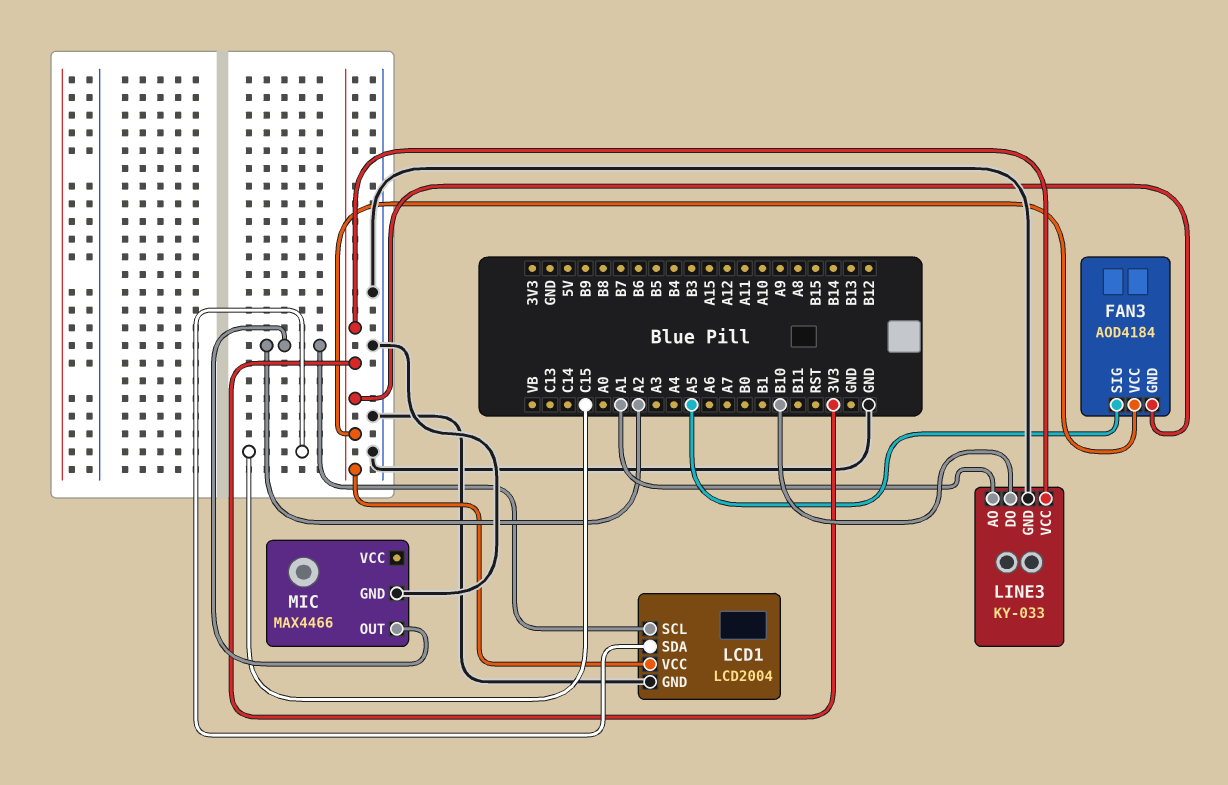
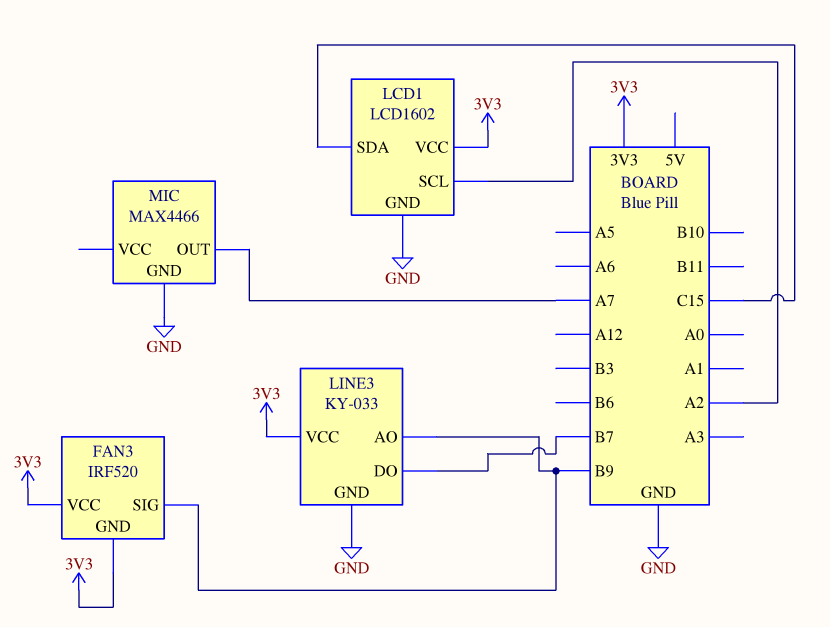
FAN3: AOD4184 -> IRF520
FAN3 pin SIG: A5 -> B9
LCD1: LCD2004 -> LCD1602
LINE3 pin AO: A1 -> B9
LINE3 pin DO: B10 -> B7
MIC pin OUT: A2 -> A7

